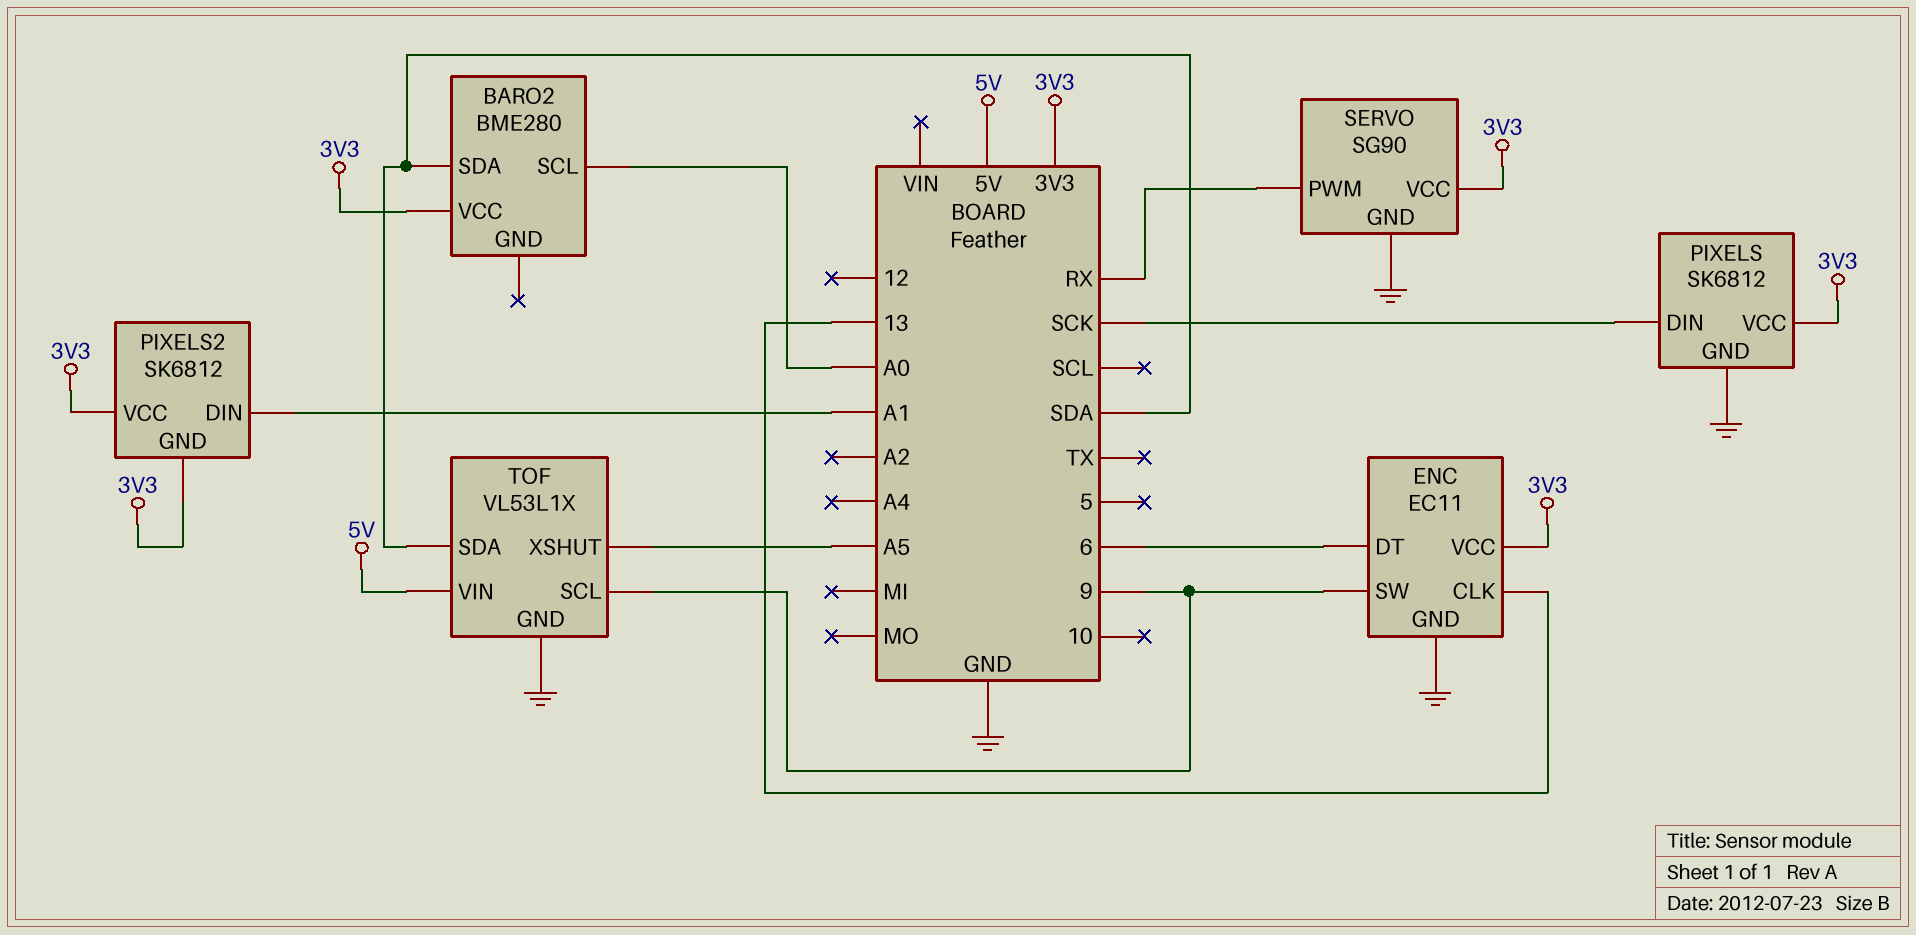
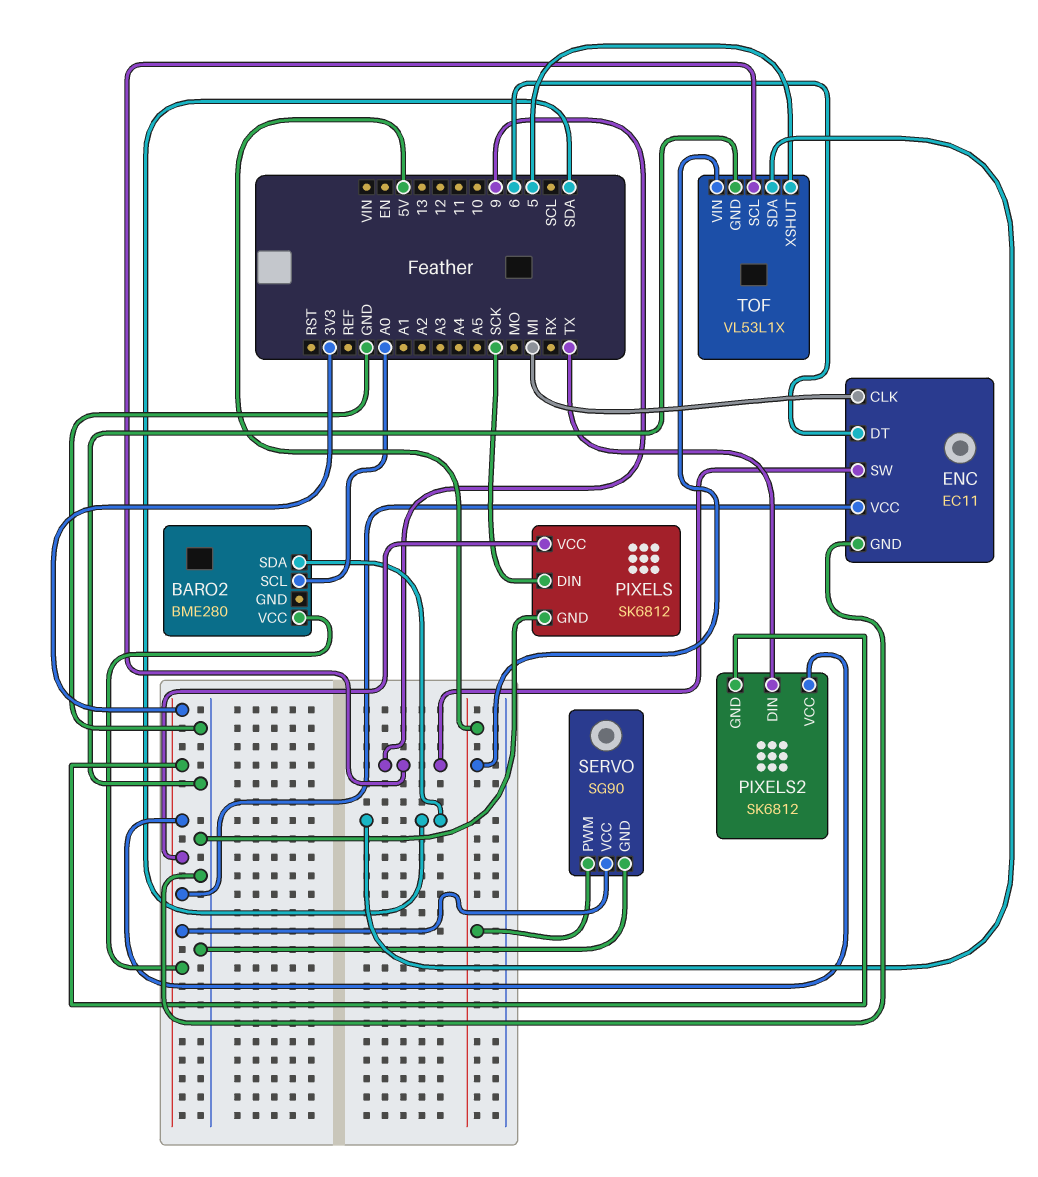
ENC pin CLK: 13 -> MI
PIXELS2 pin DIN: A1 -> TX
SERVO pin PWM: RX -> 5V
TOF pin XSHUT: A5 -> 5

